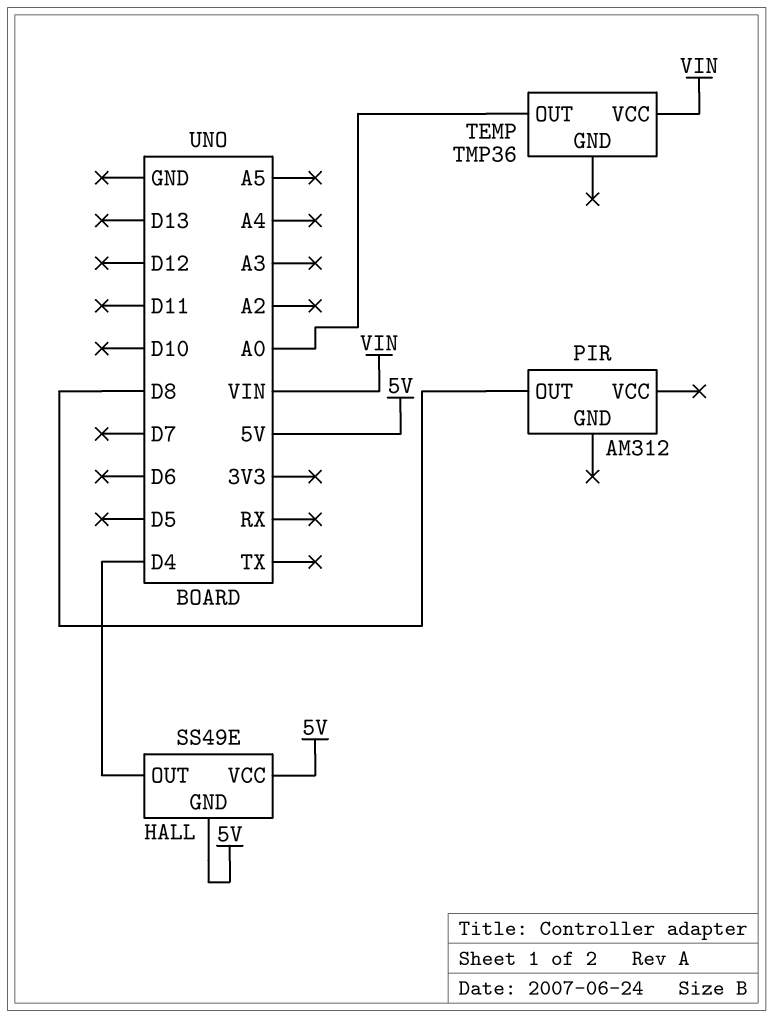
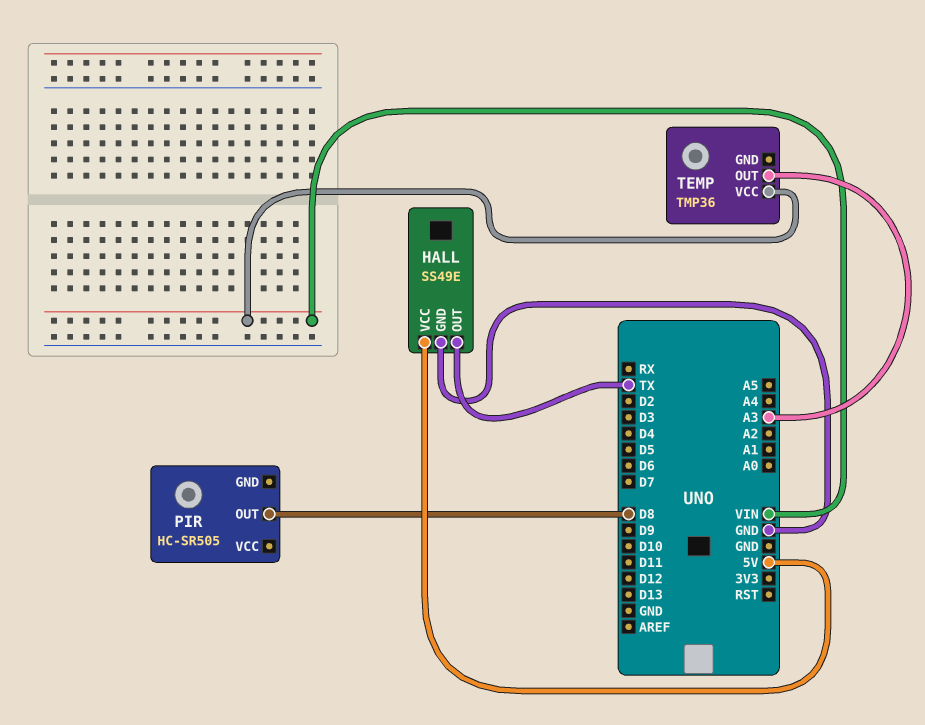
HALL pin GND: 5V -> GND
HALL pin OUT: D4 -> TX
PIR: AM312 -> HC-SR505
TEMP pin OUT: A0 -> A3

